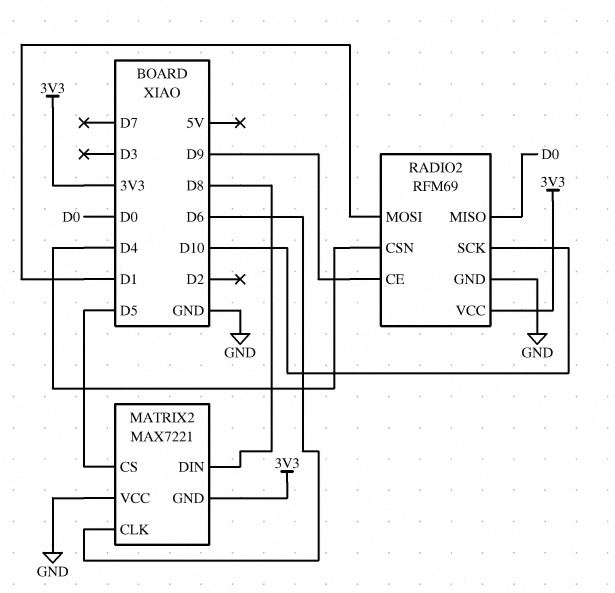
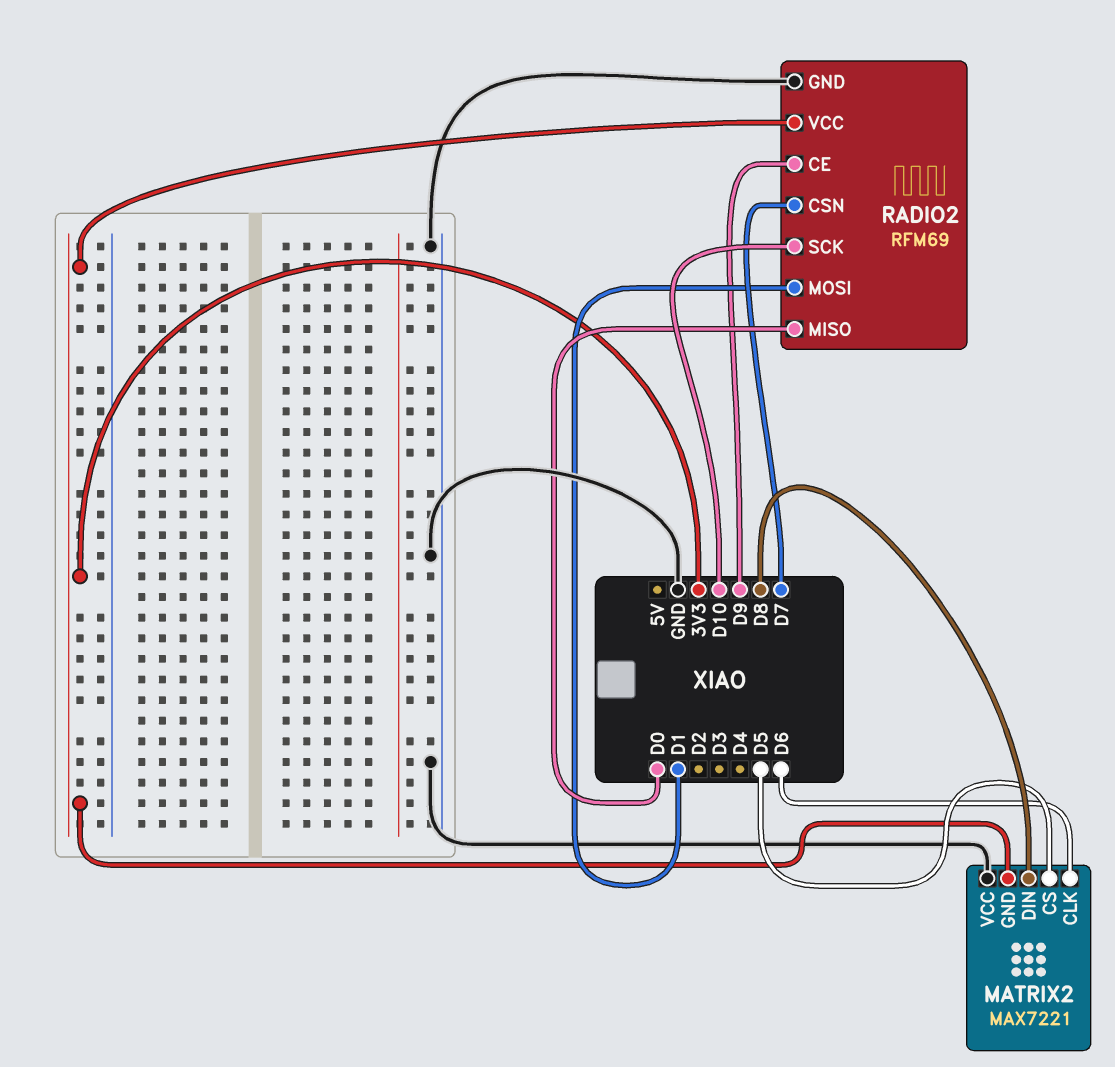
RADIO2 pin CSN: D4 -> D7

